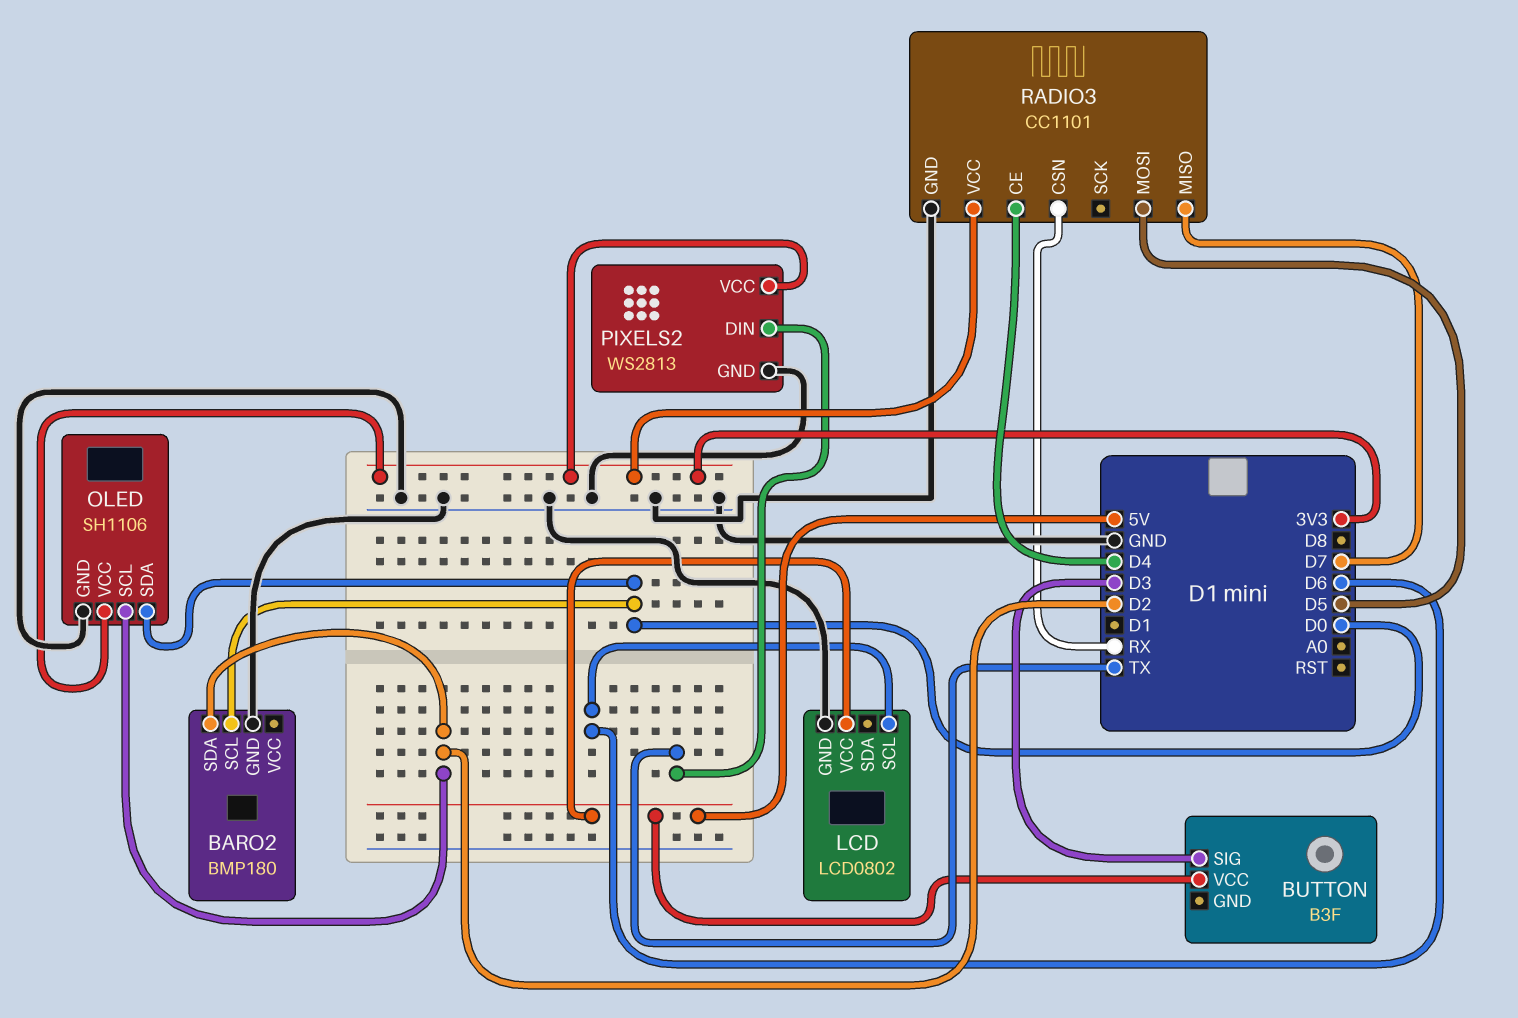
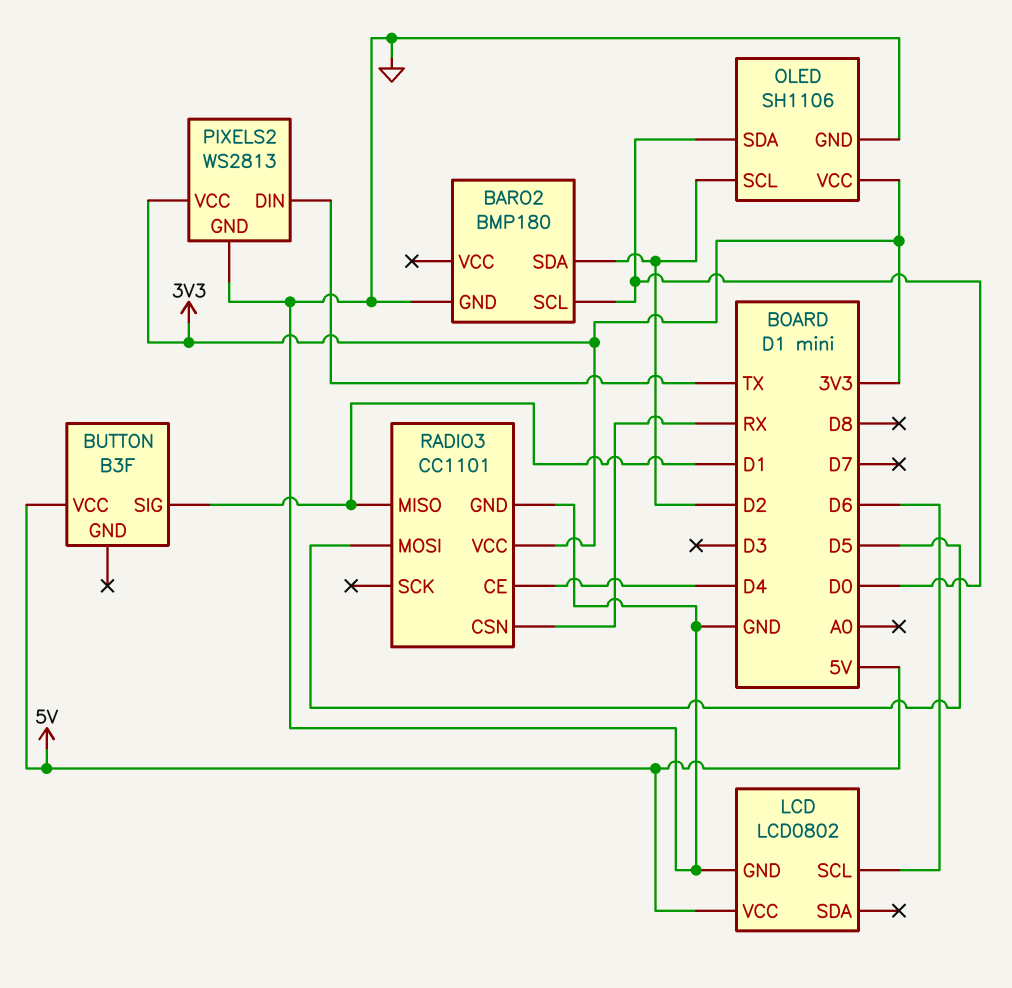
BUTTON pin SIG: D3 -> D1
RADIO3 pin MISO: D7 -> D1

